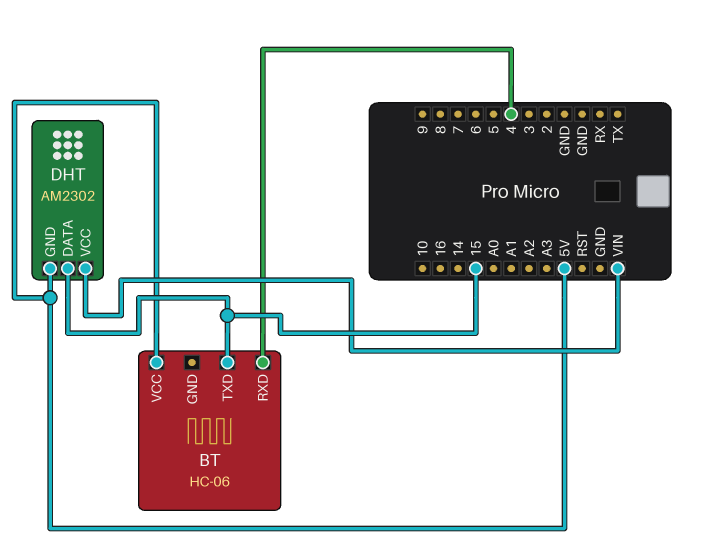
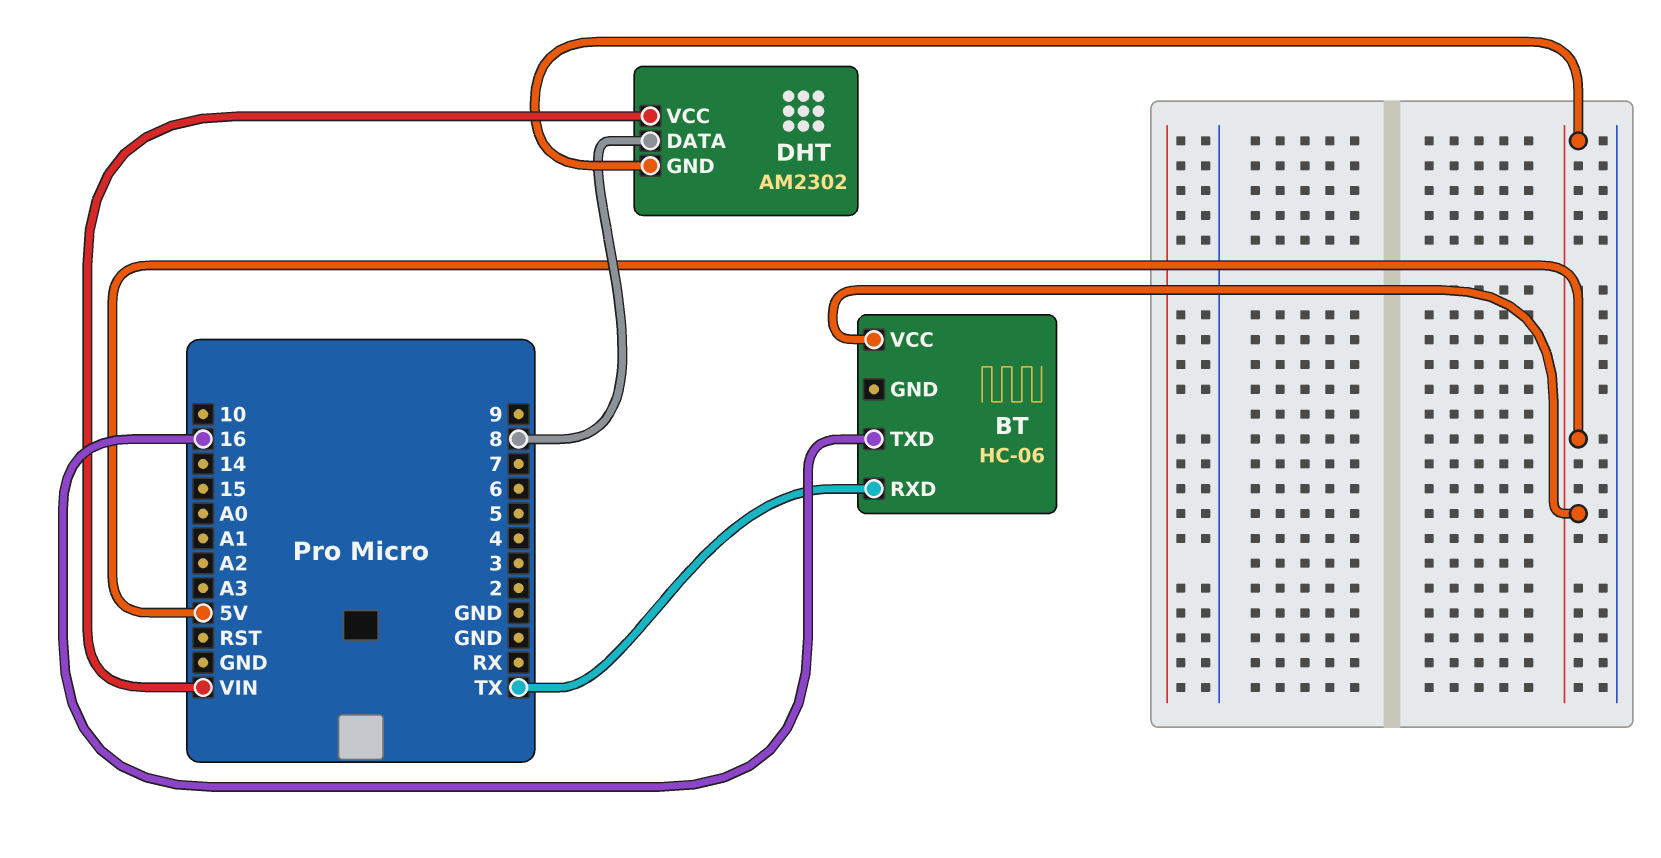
BT pin RXD: 4 -> TX
BT pin TXD: 15 -> 16
DHT pin DATA: 15 -> 8

